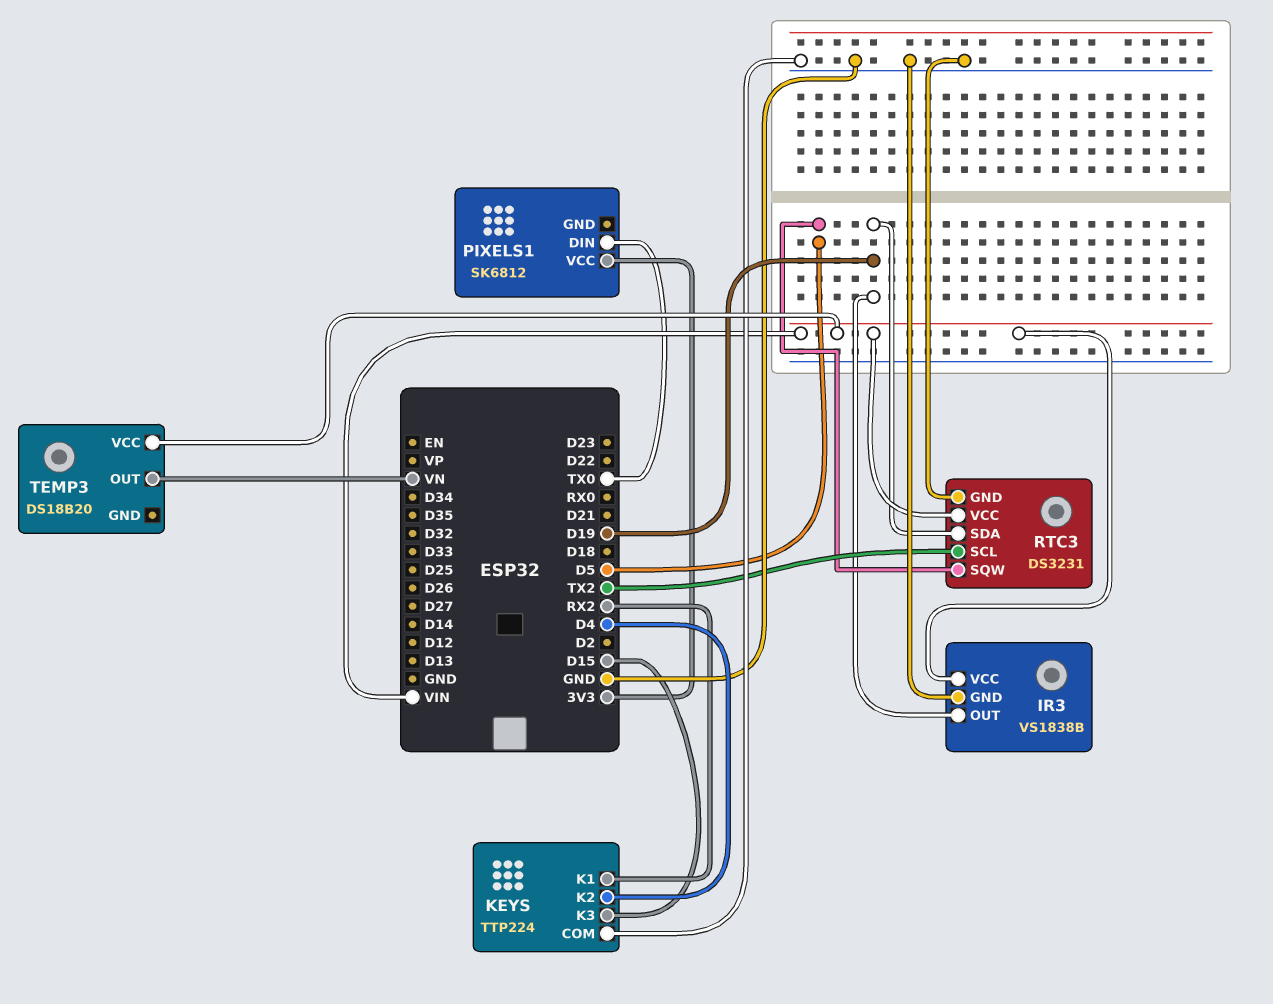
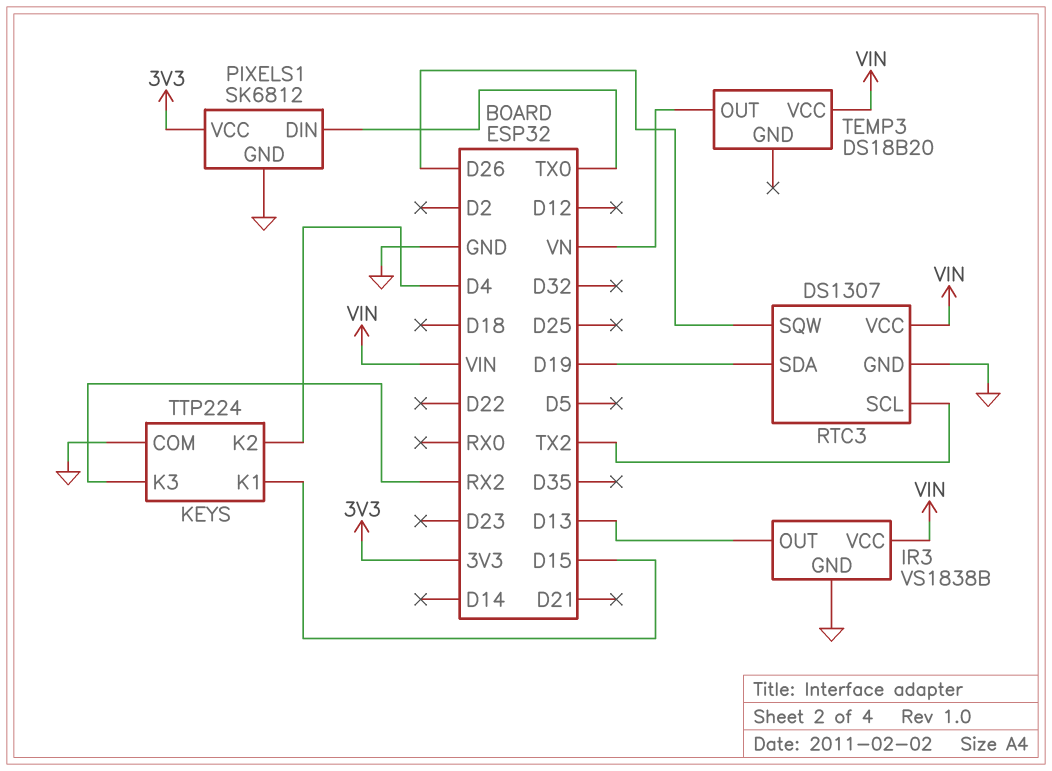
IR3 pin OUT: D19 -> D13
KEYS pin K1: RX2 -> D15
KEYS pin K3: D15 -> RX2
PIXELS1 pin GND: none -> GND
RTC3: DS3231 -> DS1307
RTC3 pin SQW: D5 -> D26

